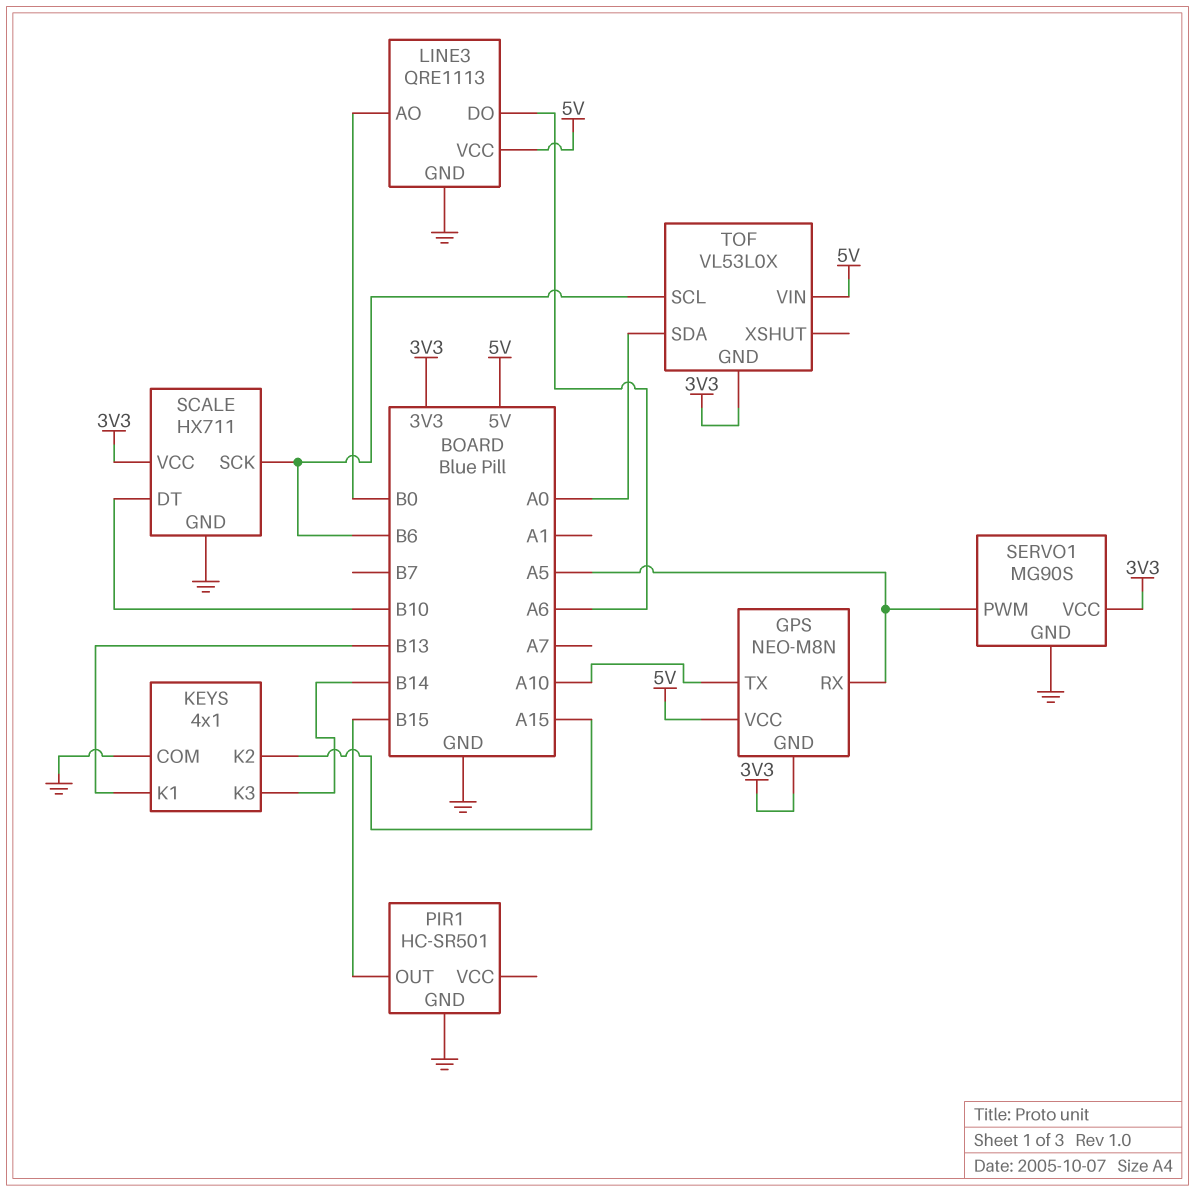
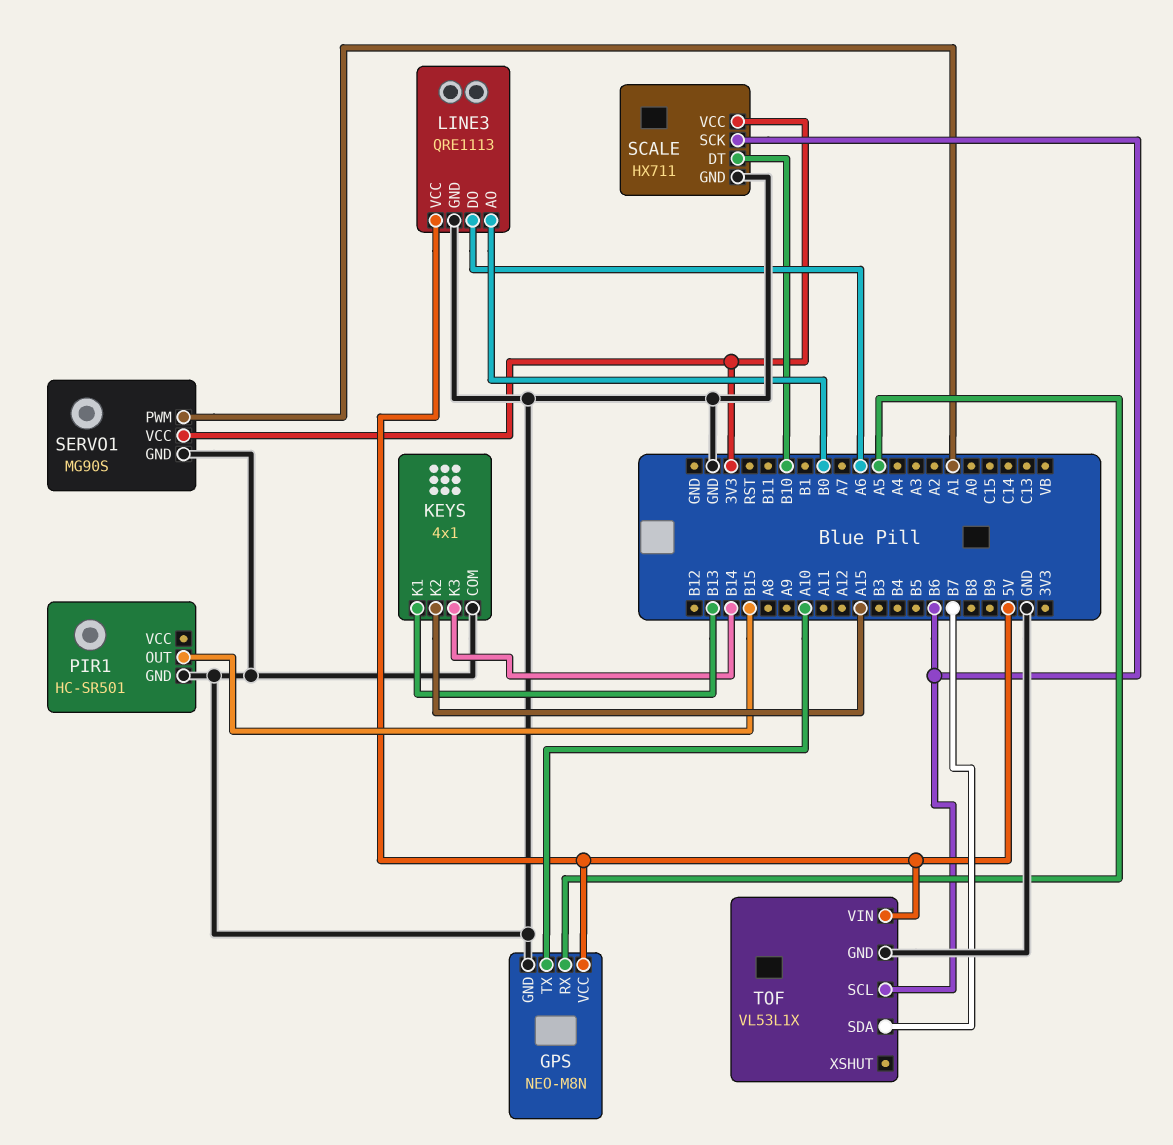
GPS pin GND: 3V3 -> GND
SERVO1 pin PWM: A5 -> A1
TOF: VL53L0X -> VL53L1X
TOF pin GND: 3V3 -> GND
TOF pin SDA: A0 -> B7

